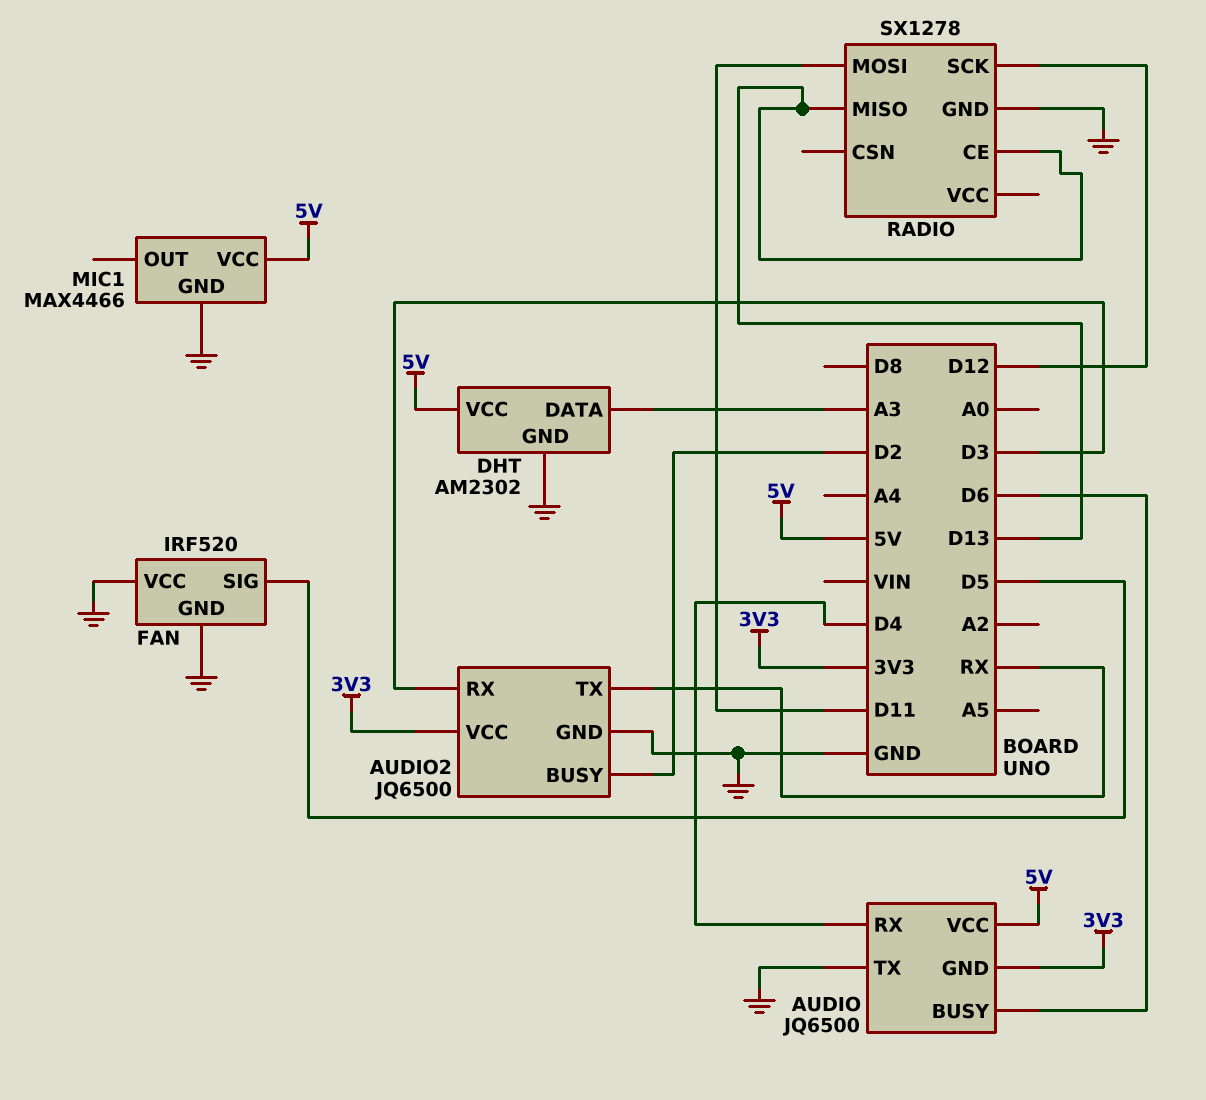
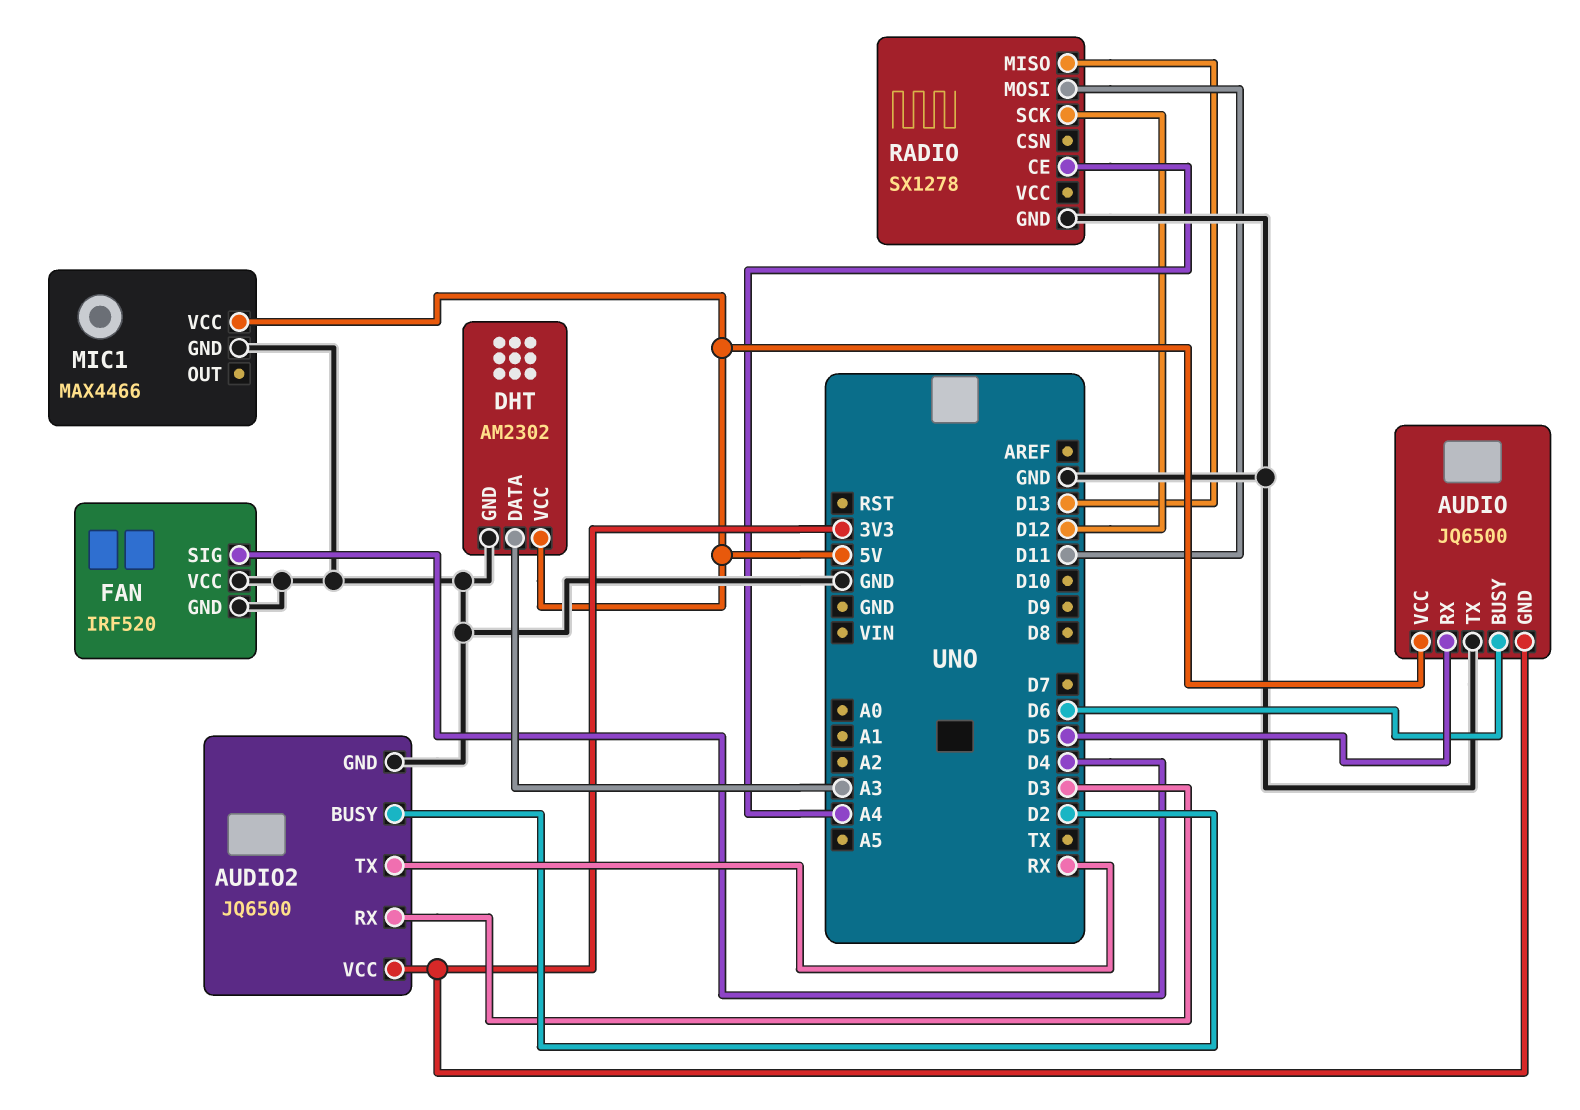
AUDIO pin RX: D4 -> D5
FAN pin SIG: D5 -> D4
RADIO pin CE: D13 -> A4

